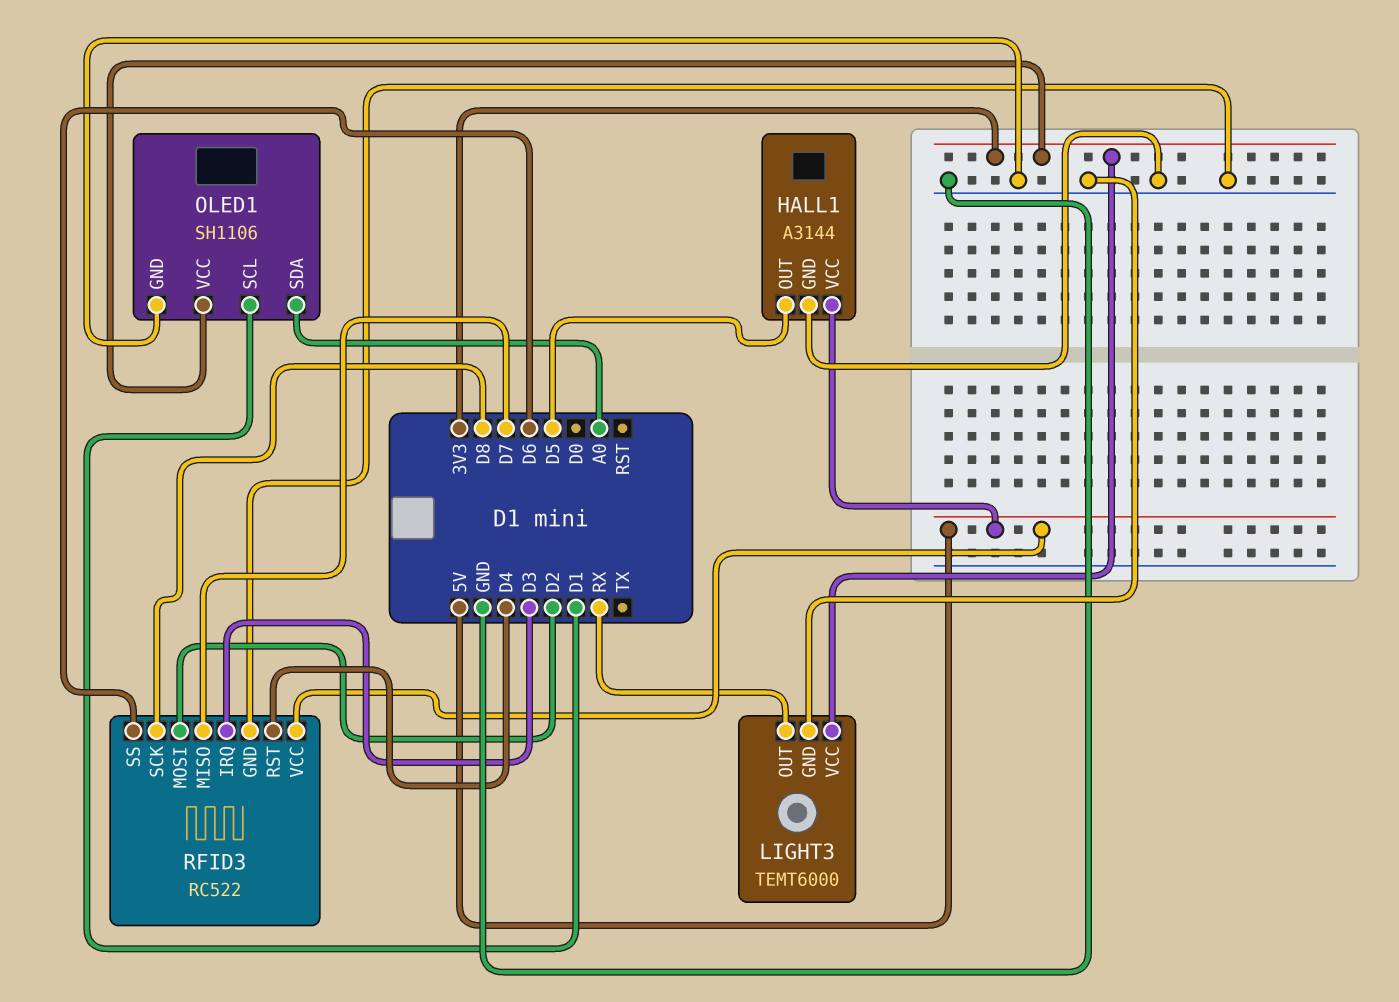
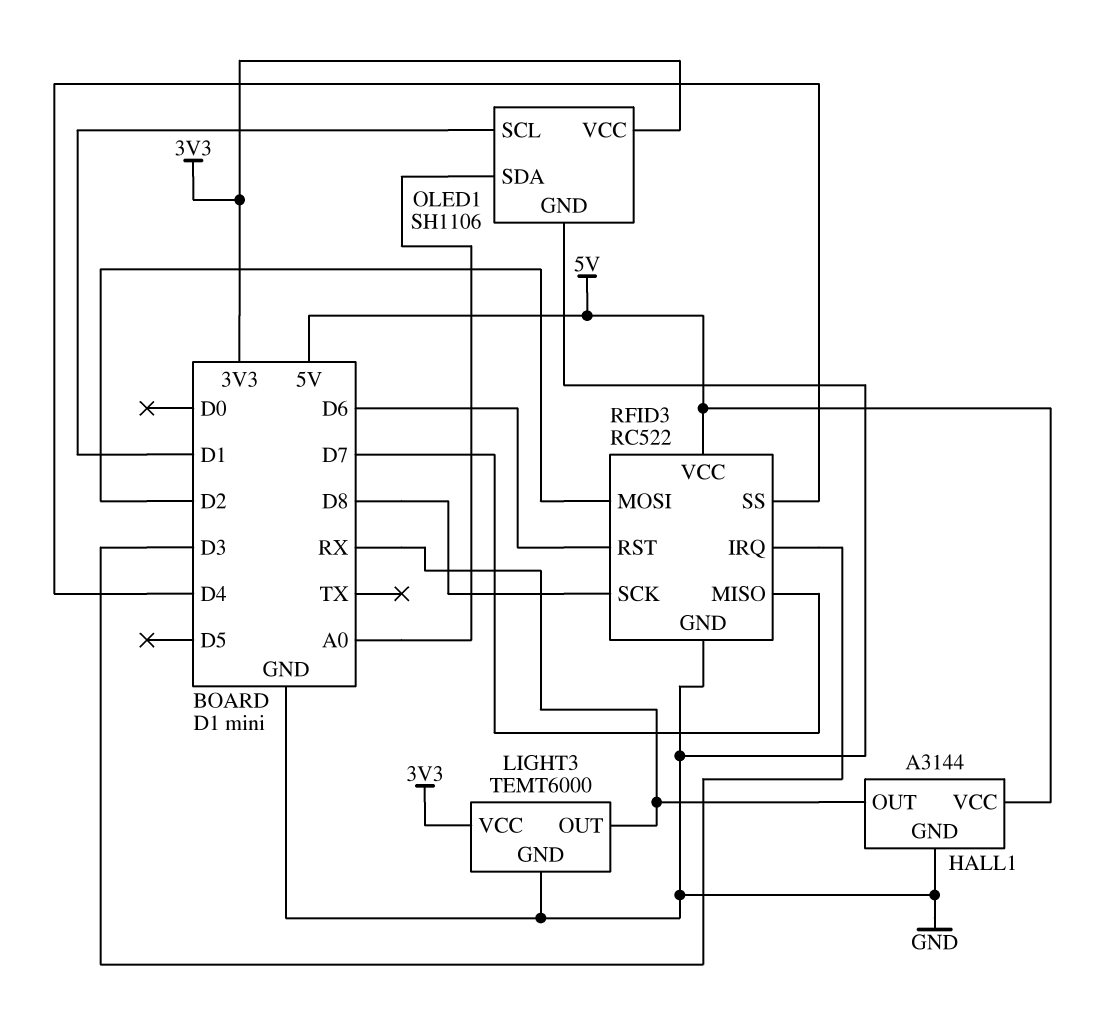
HALL1 pin OUT: D5 -> RX
RFID3 pin RST: D4 -> D6
RFID3 pin SS: D6 -> D4

